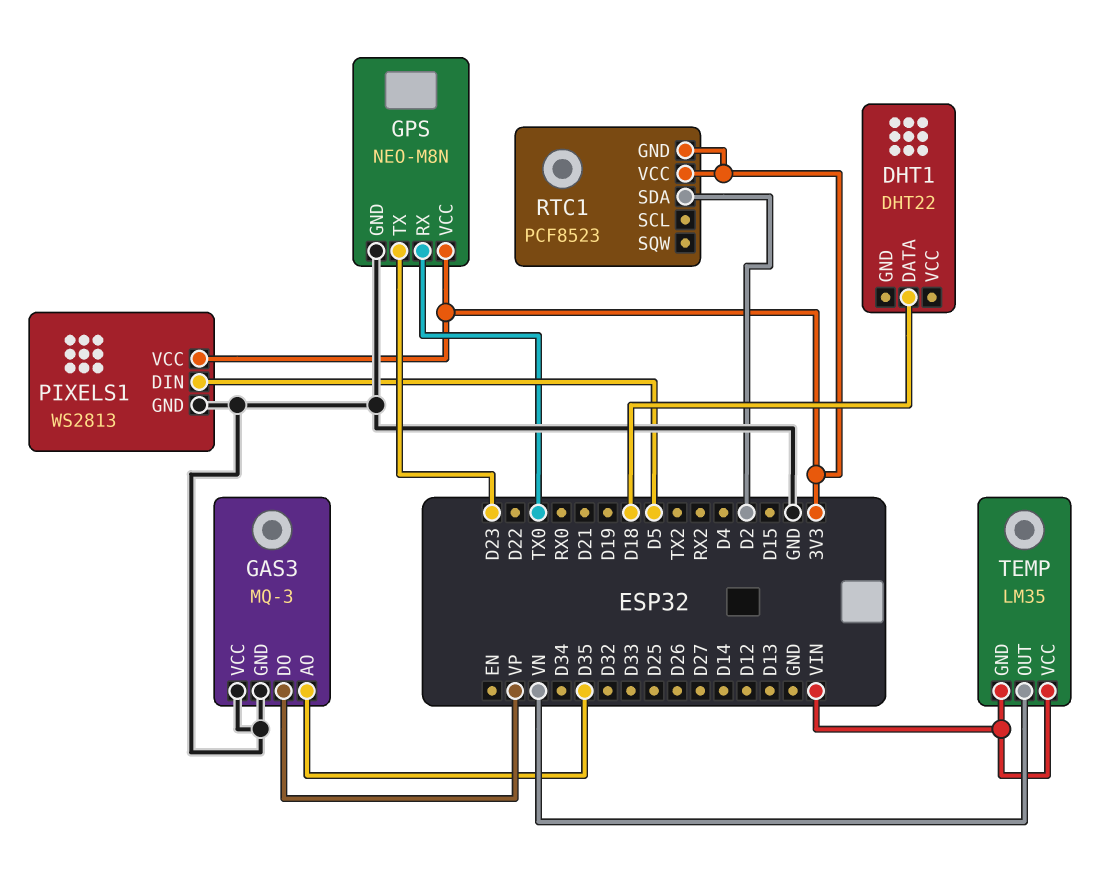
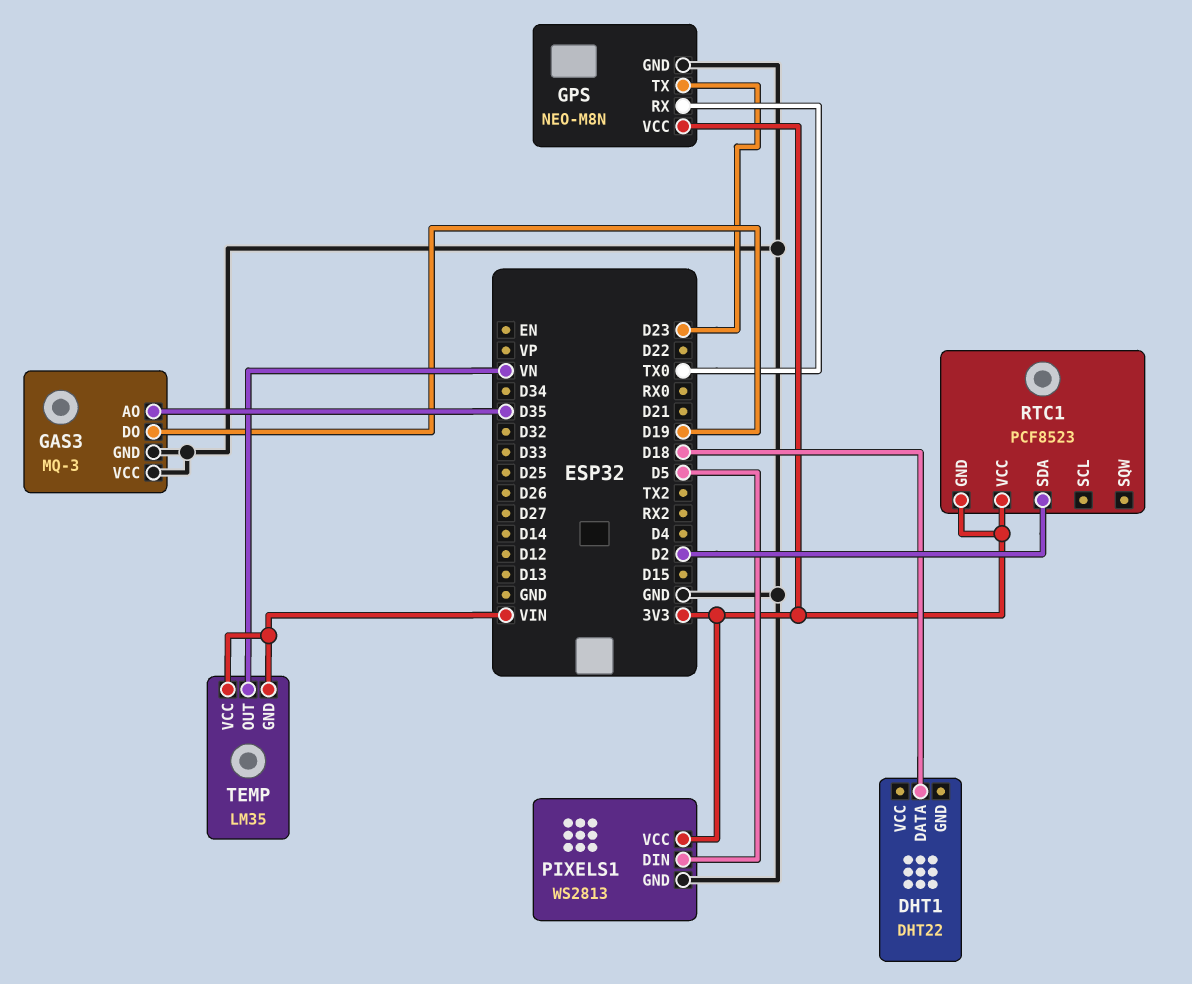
GAS3 pin DO: VP -> D19

